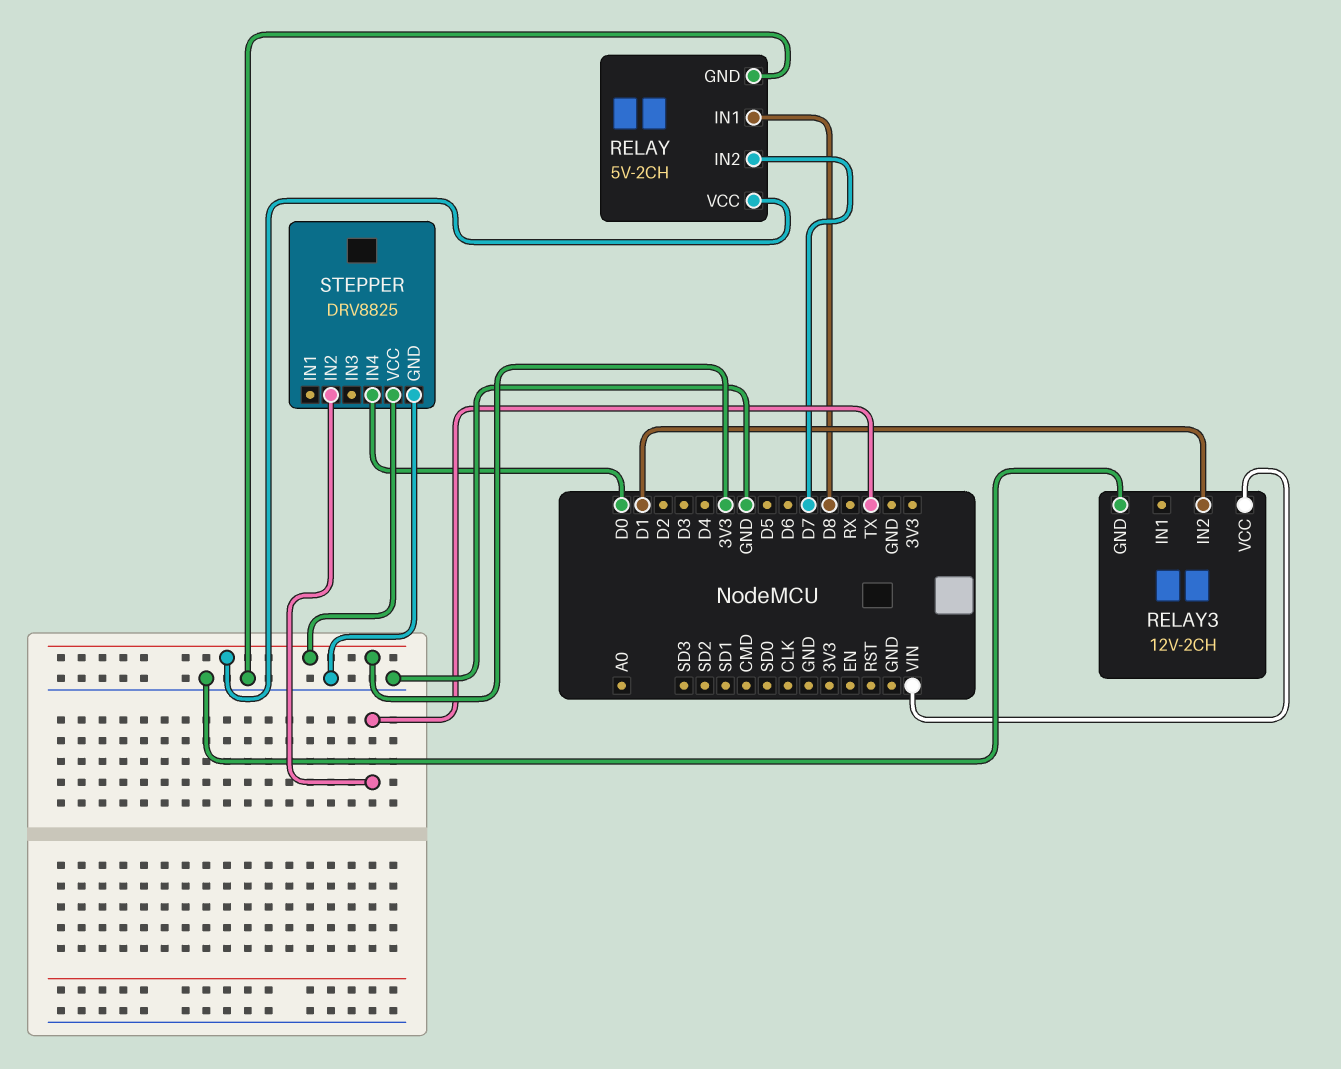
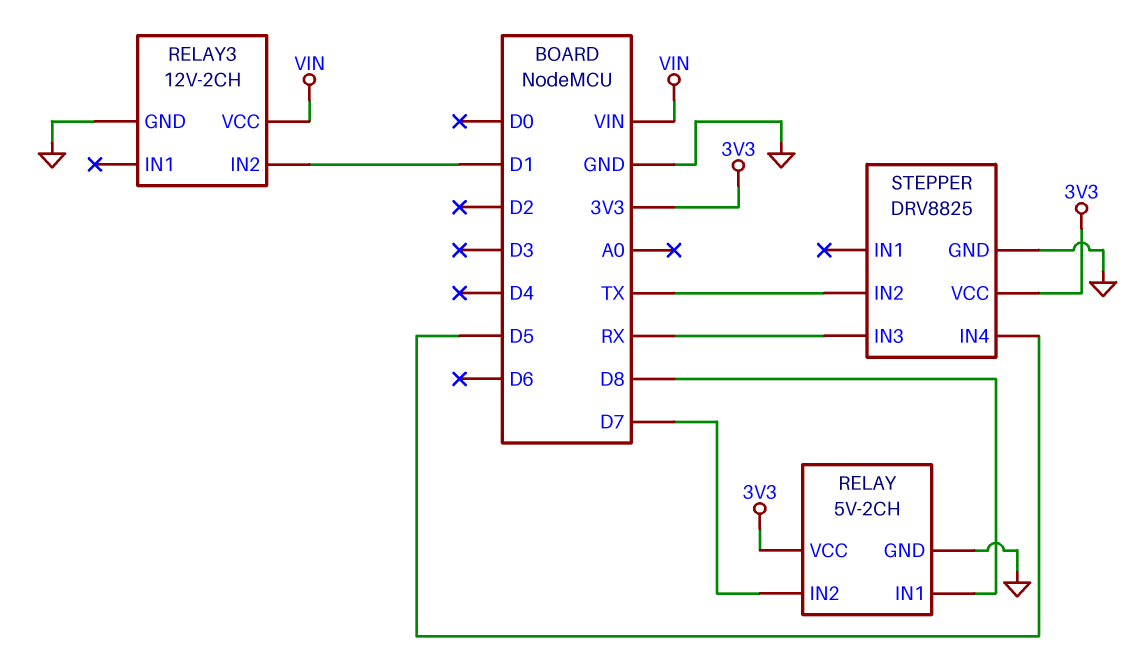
STEPPER pin IN3: none -> RX
STEPPER pin IN4: D0 -> D5

